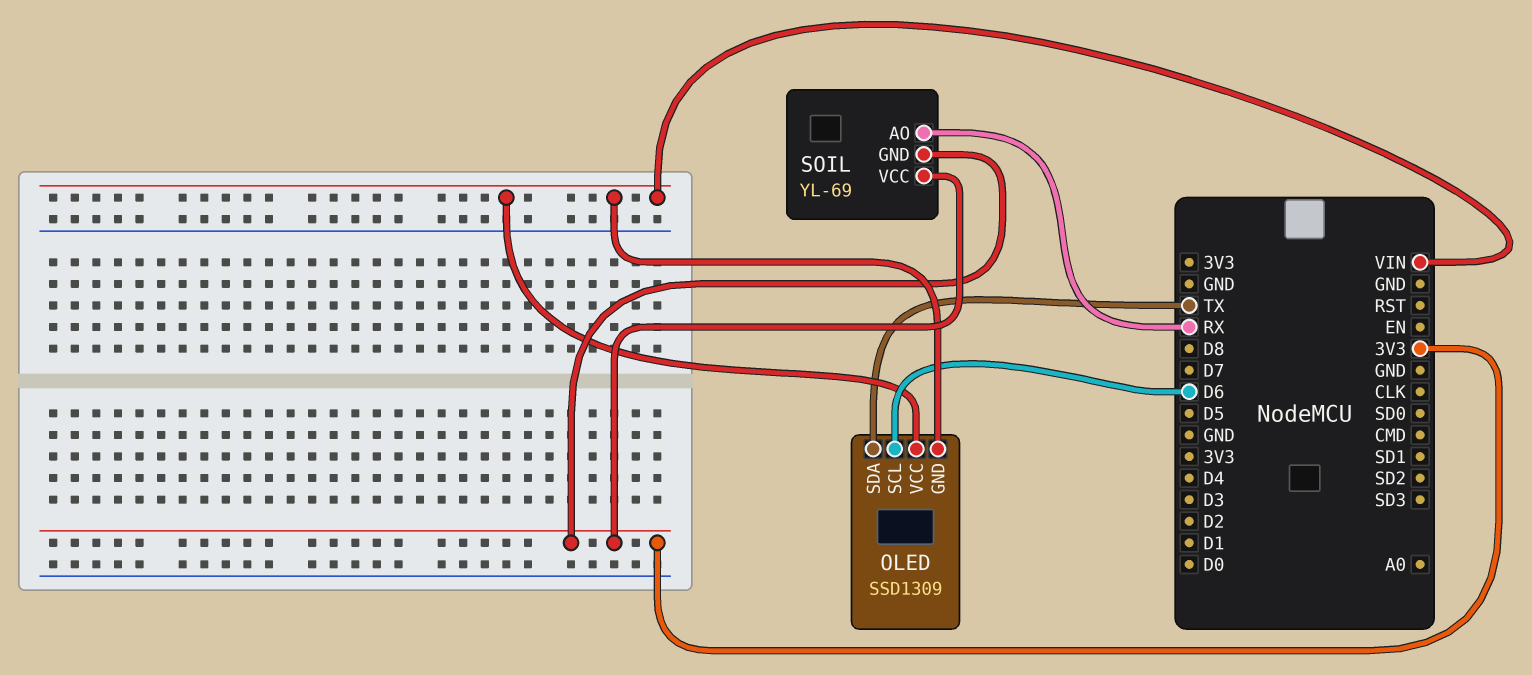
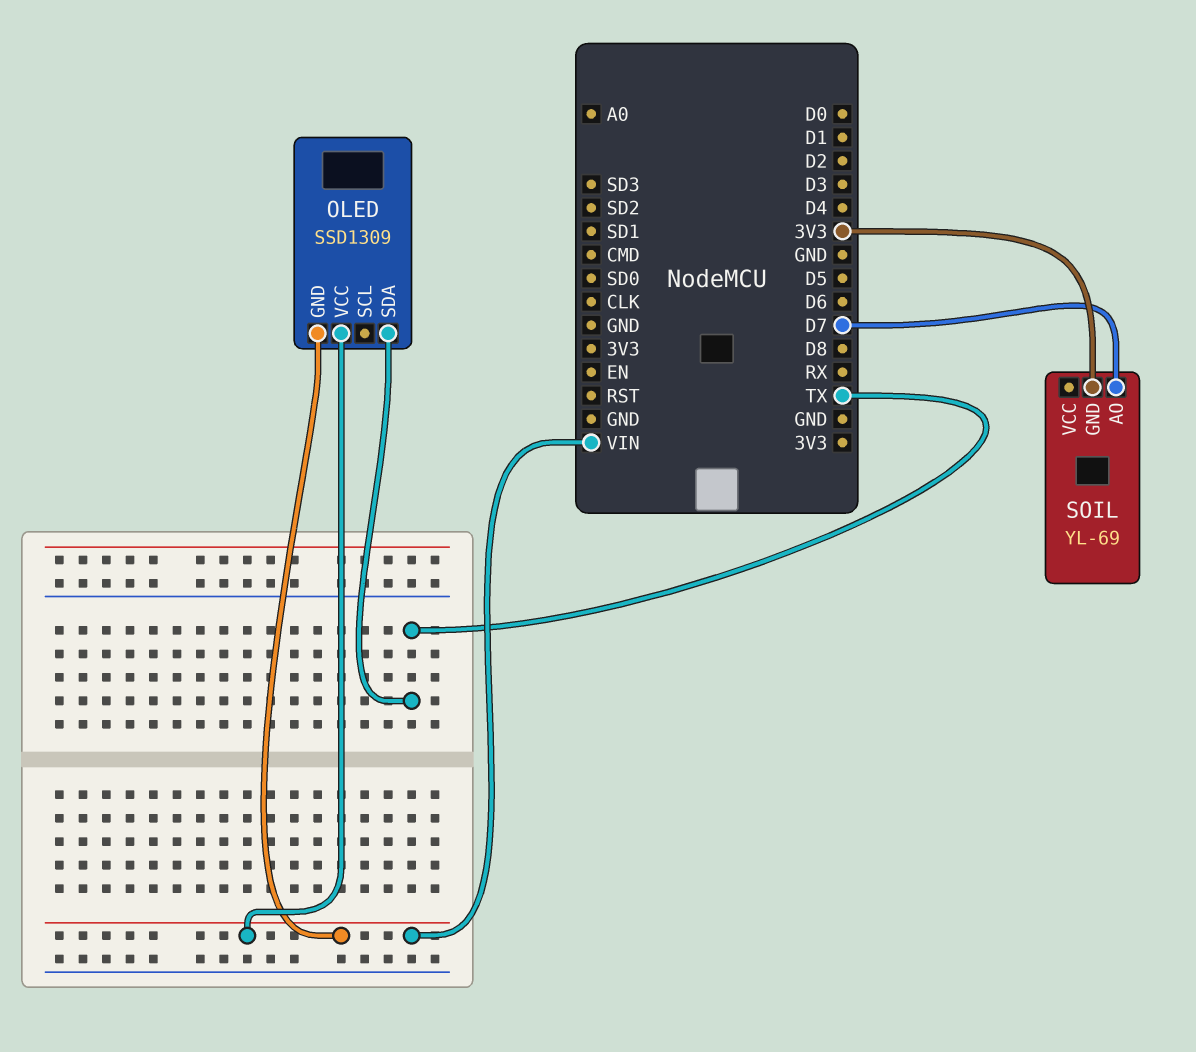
OLED pin SCL: D6 -> none
SOIL pin AO: RX -> D7
SOIL pin VCC: 3V3 -> none

